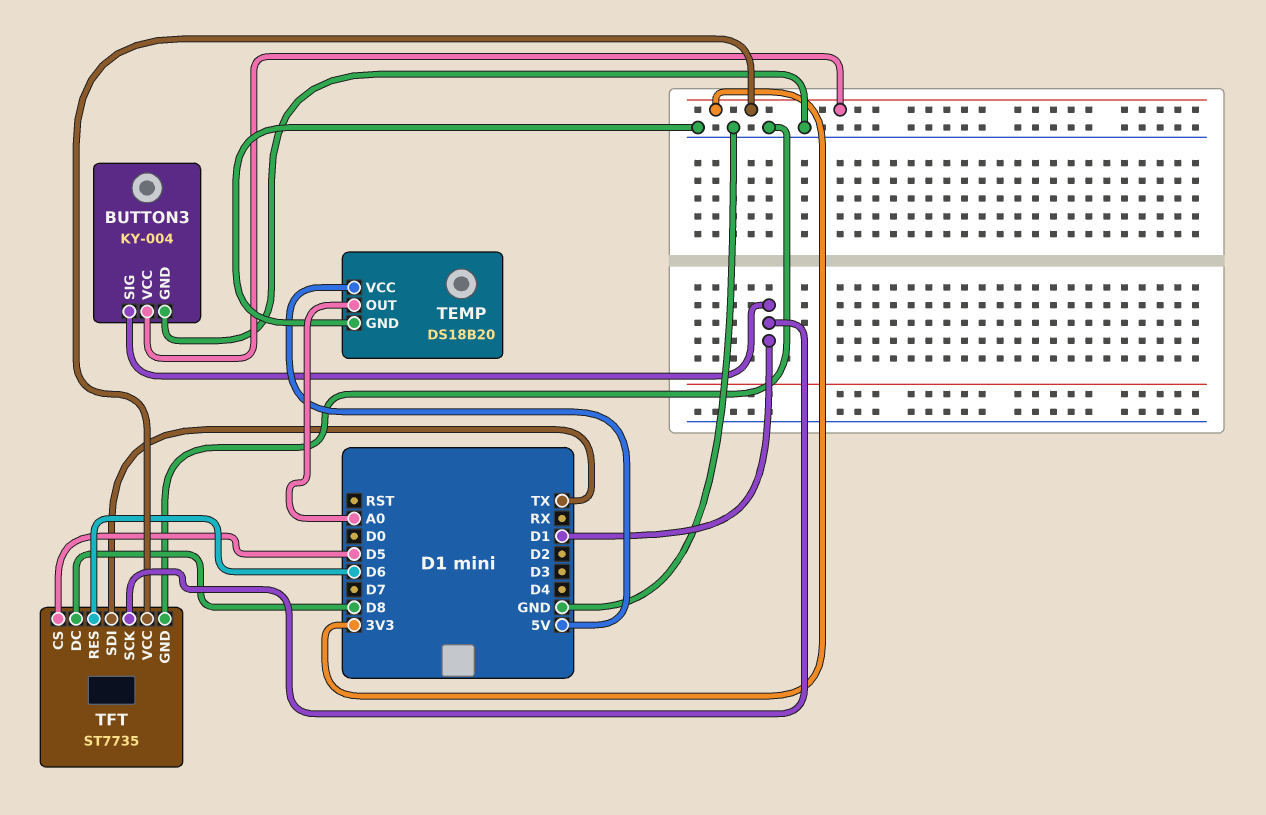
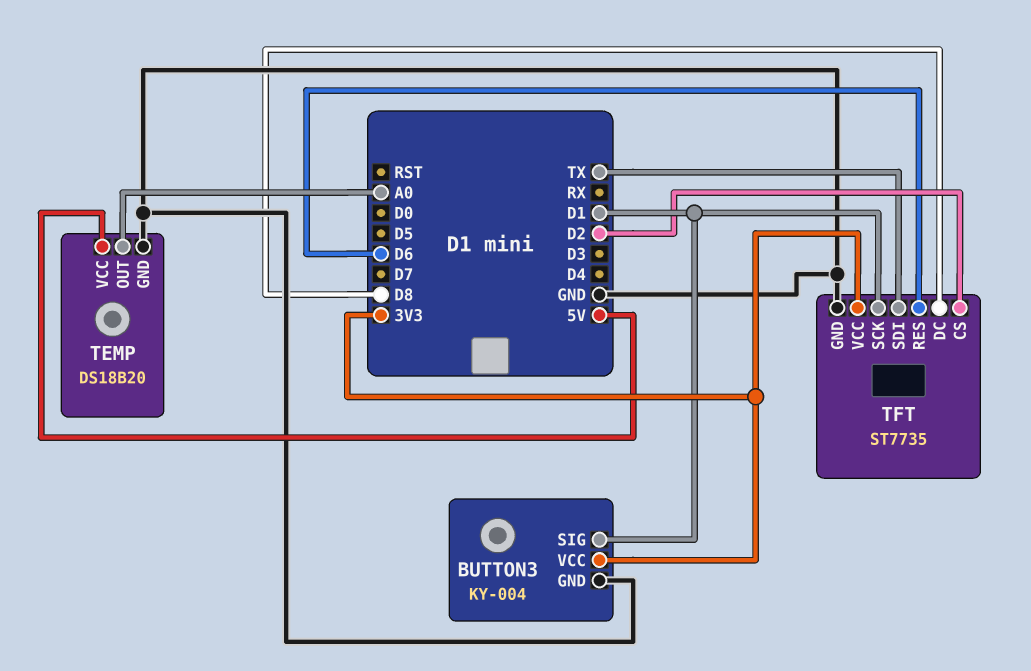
TFT pin CS: D5 -> D2

